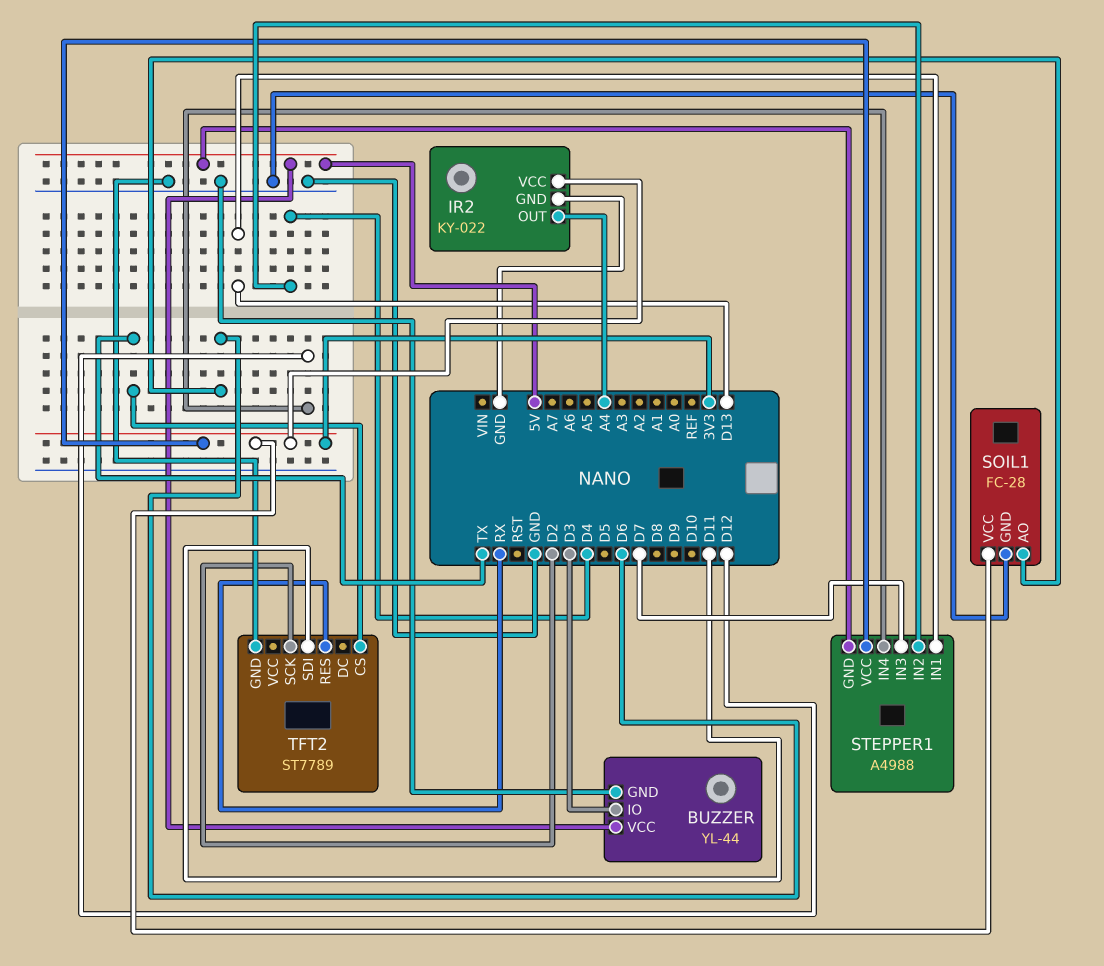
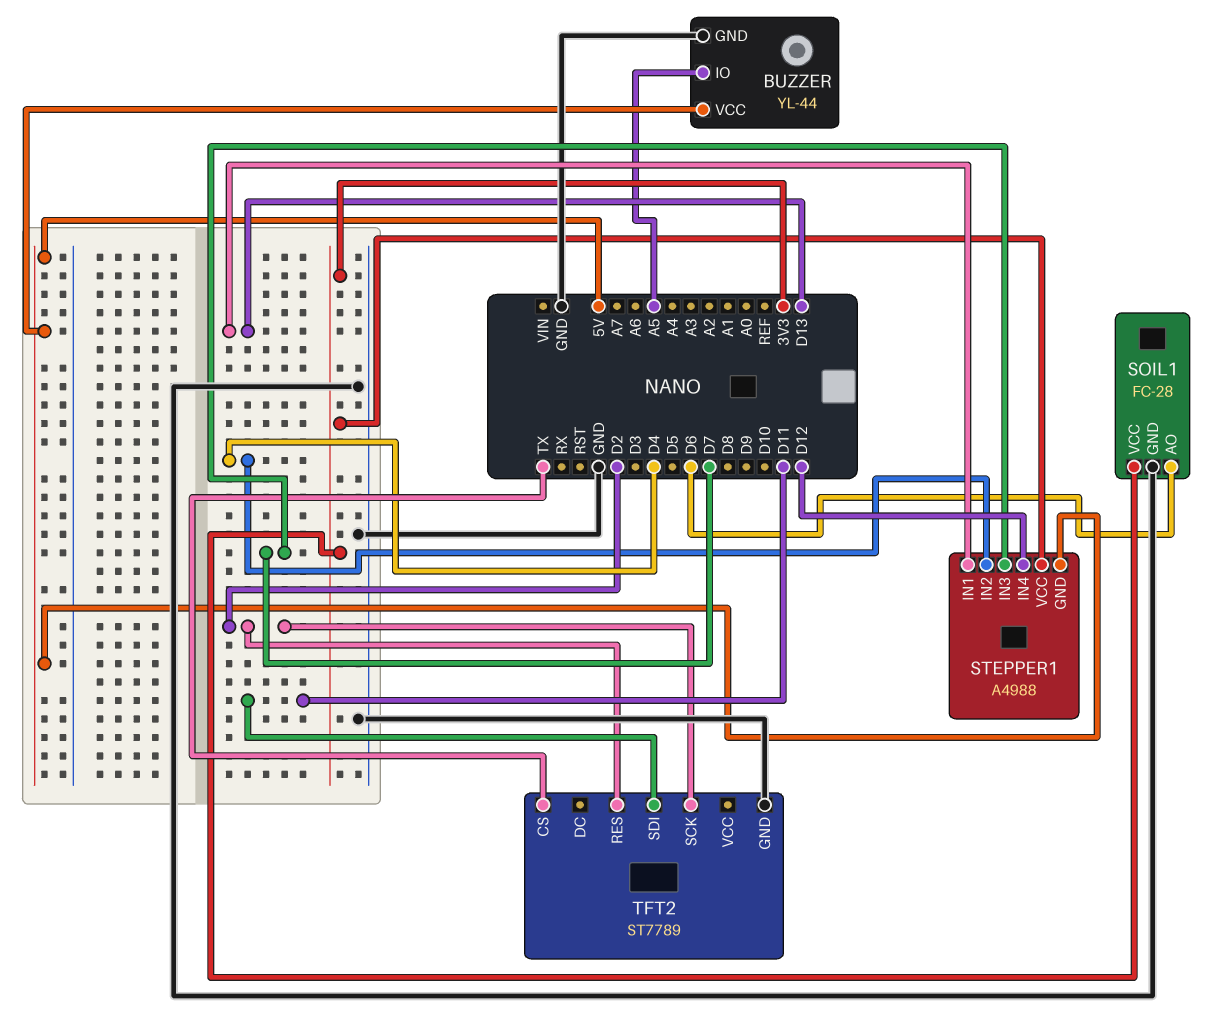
BUZZER pin IO: D3 -> A5
IR2: KY-022 -> none
IR2 pin GND: GND -> none
IR2 pin OUT: A4 -> none
IR2 pin VCC: 3V3 -> none
TFT2 pin RES: RX -> D2

